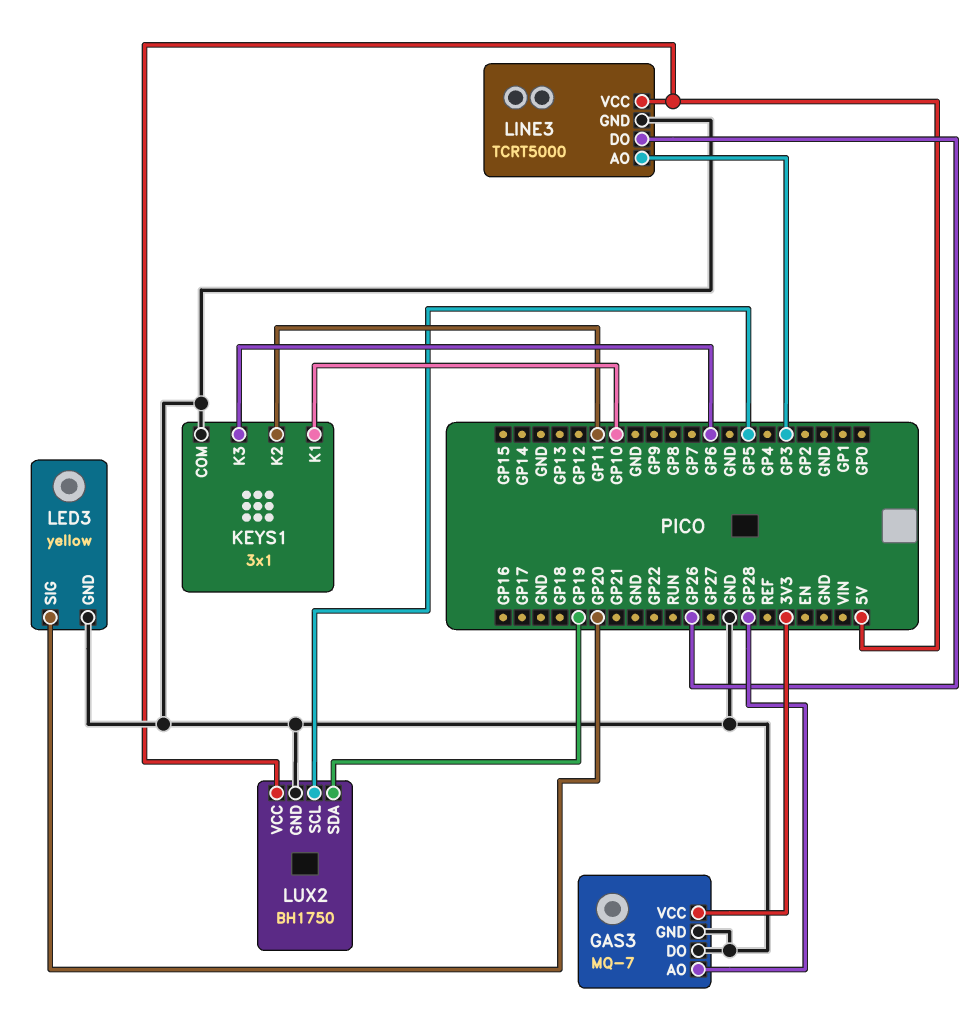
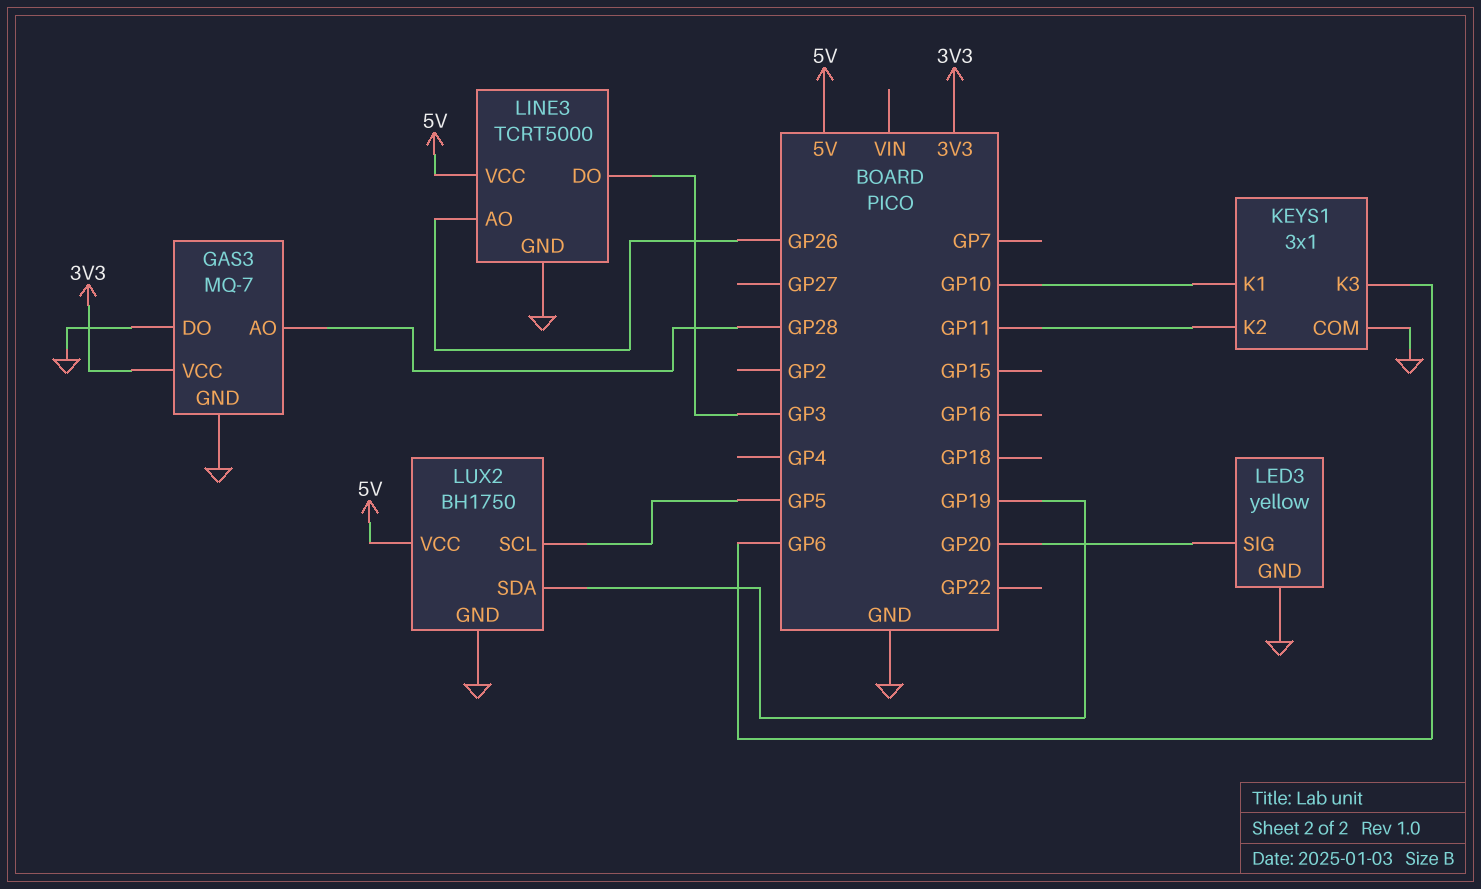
LINE3 pin AO: GP3 -> GP26
LINE3 pin DO: GP26 -> GP3

